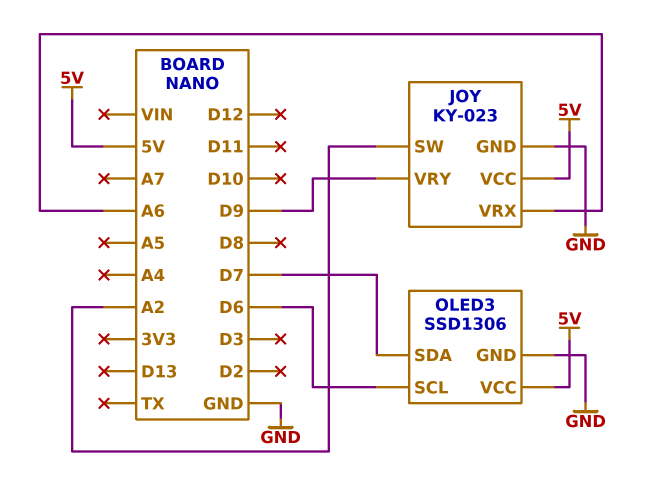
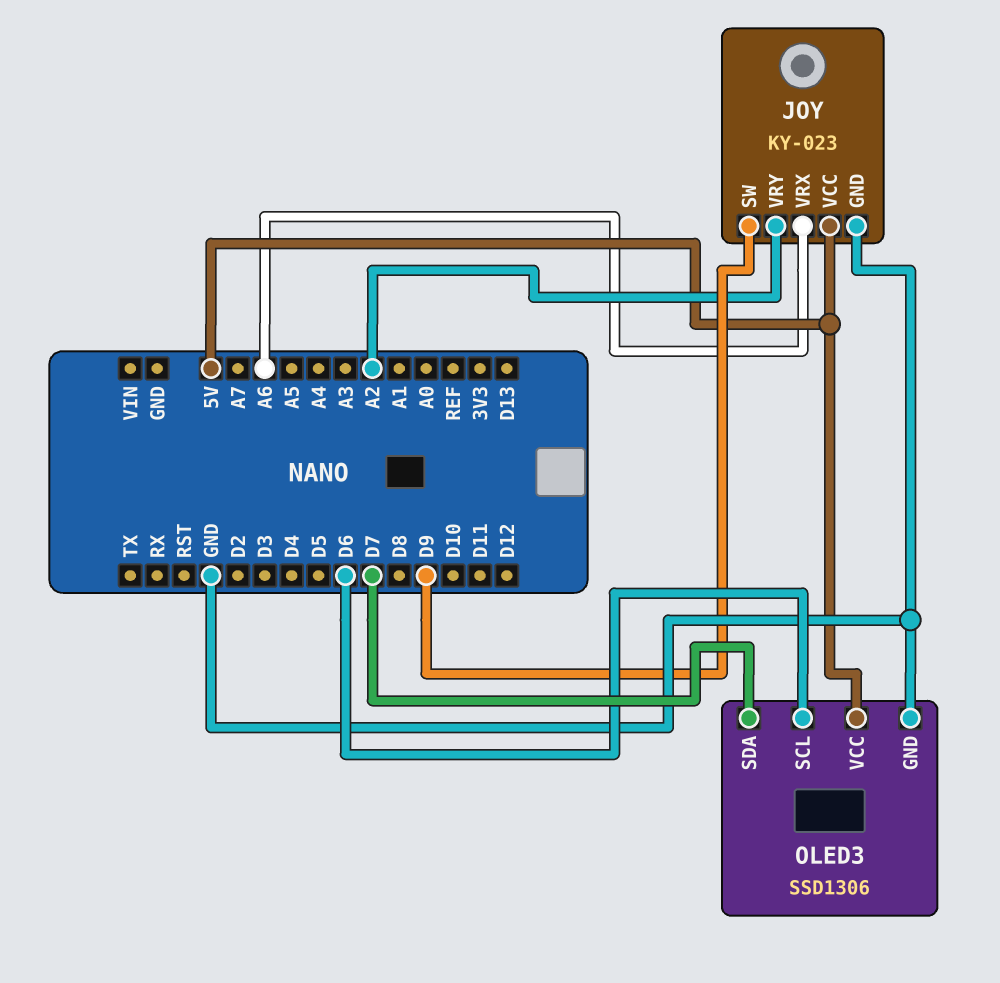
JOY pin SW: A2 -> D9
JOY pin VRY: D9 -> A2

